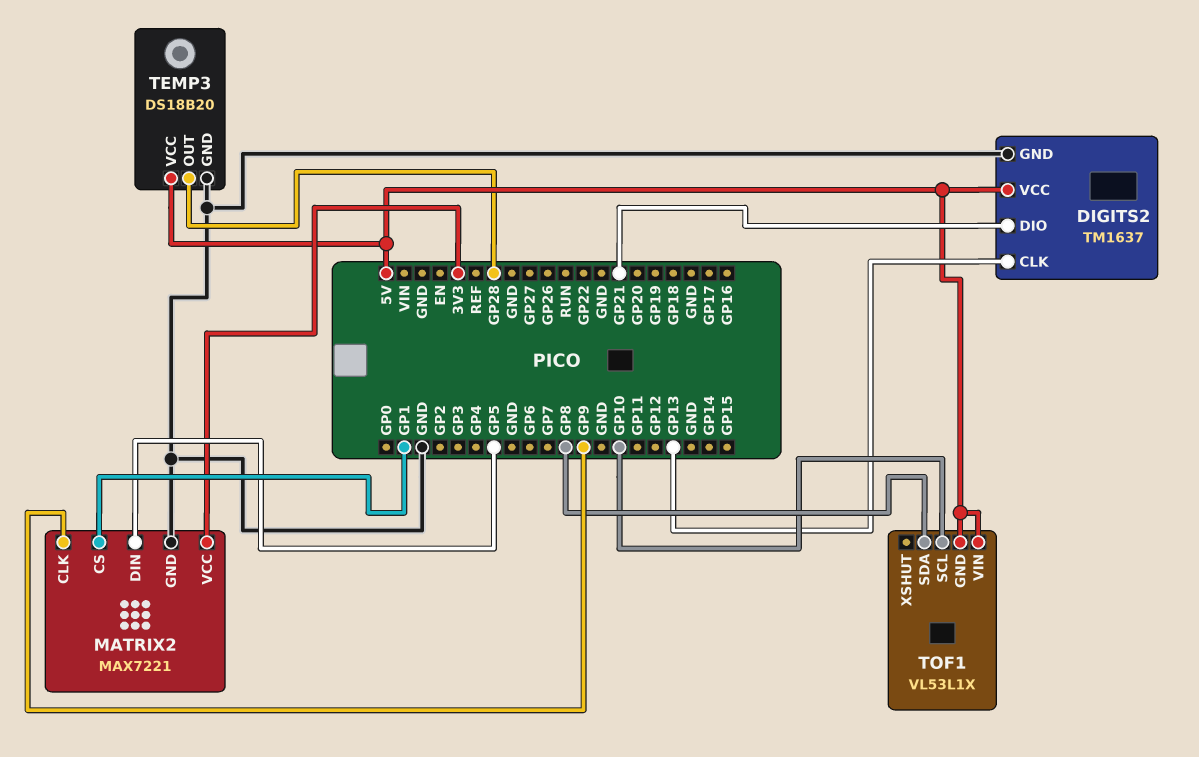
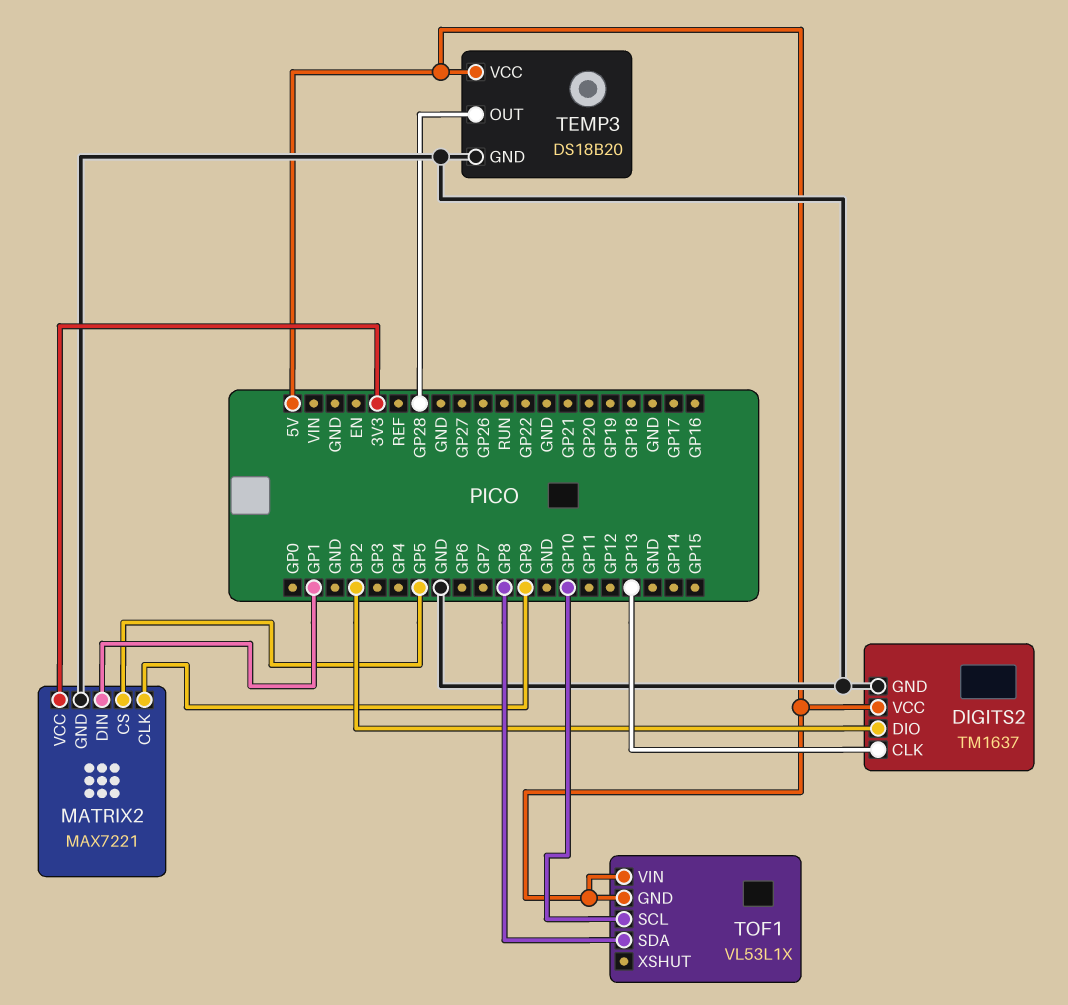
DIGITS2 pin DIO: GP21 -> GP2
MATRIX2 pin CS: GP1 -> GP5
MATRIX2 pin DIN: GP5 -> GP1

